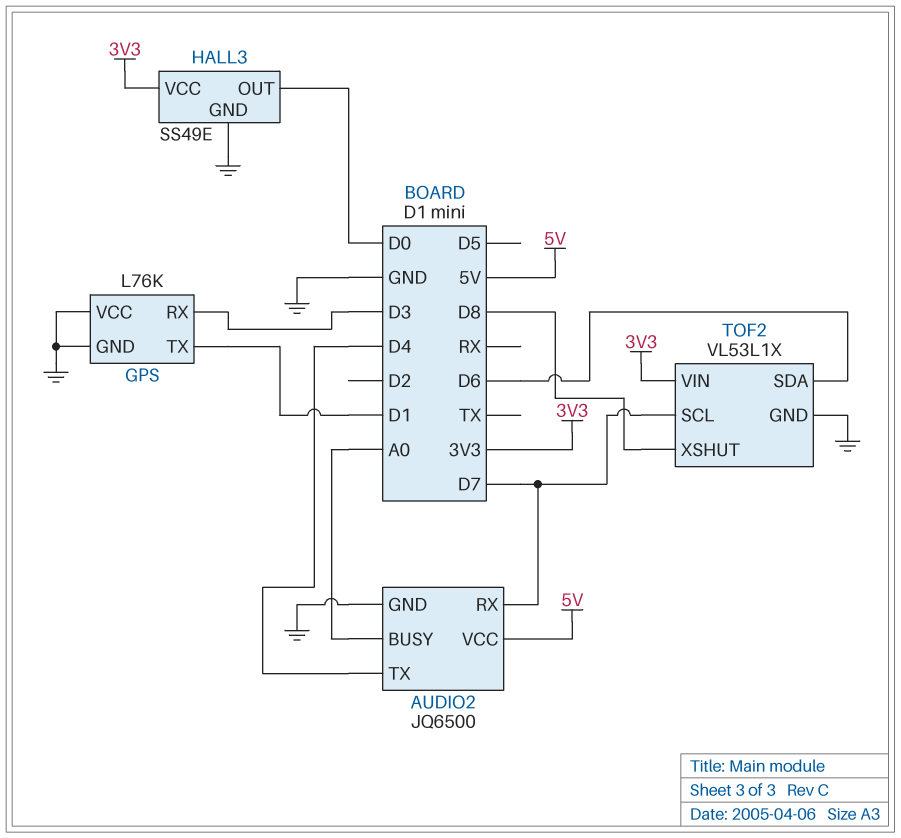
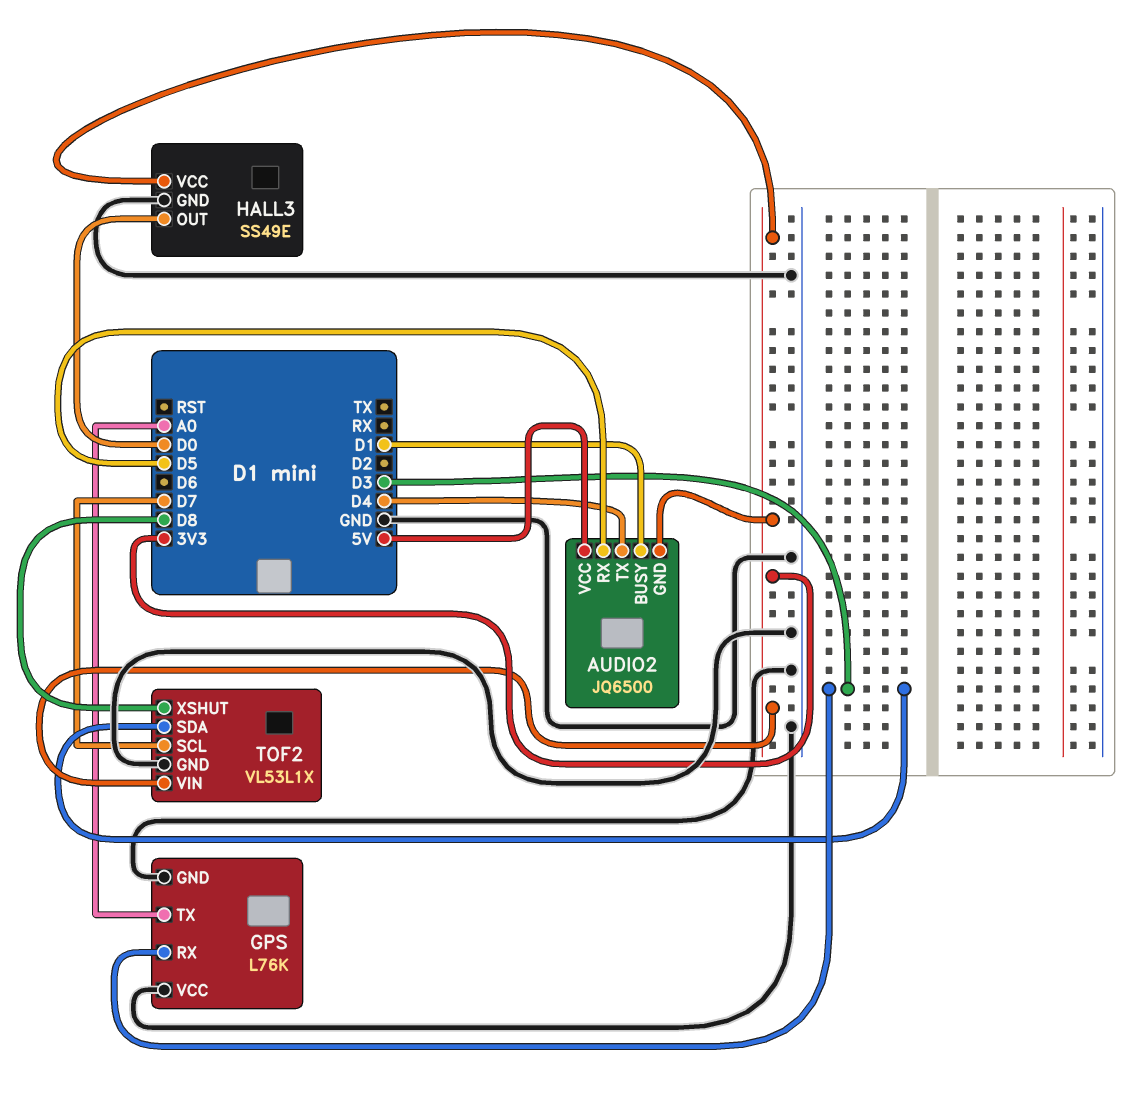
AUDIO2 pin BUSY: A0 -> D1
AUDIO2 pin GND: GND -> 3V3
AUDIO2 pin RX: D7 -> D5
GPS pin TX: D1 -> A0
TOF2 pin SDA: D6 -> D3

